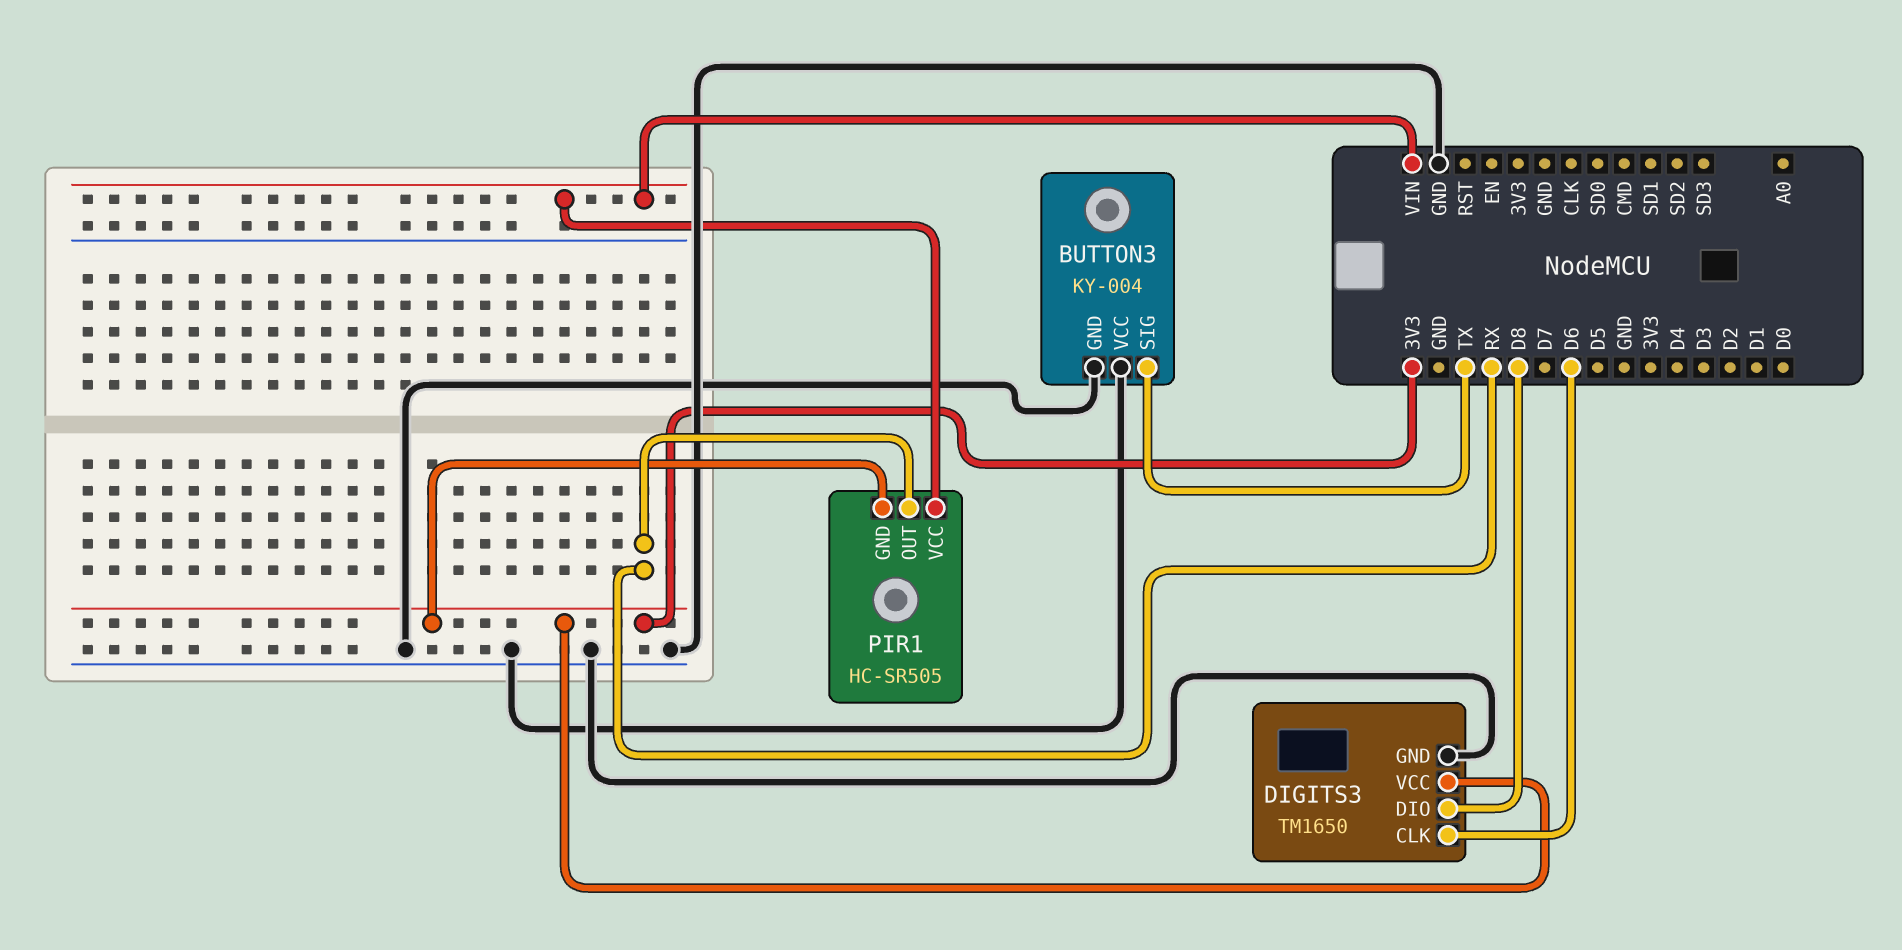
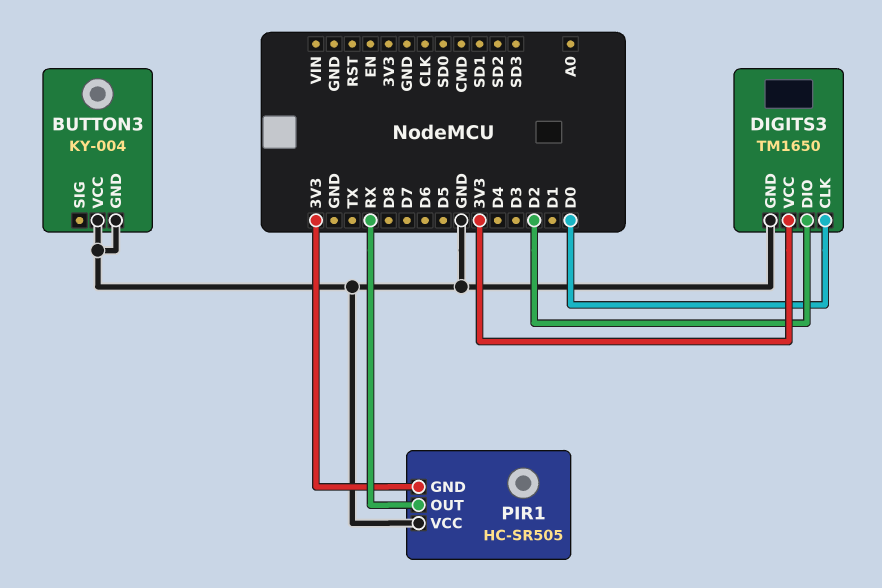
BUTTON3 pin SIG: TX -> none
DIGITS3 pin CLK: D6 -> D0
DIGITS3 pin DIO: D8 -> D2
PIR1 pin VCC: VIN -> GND

